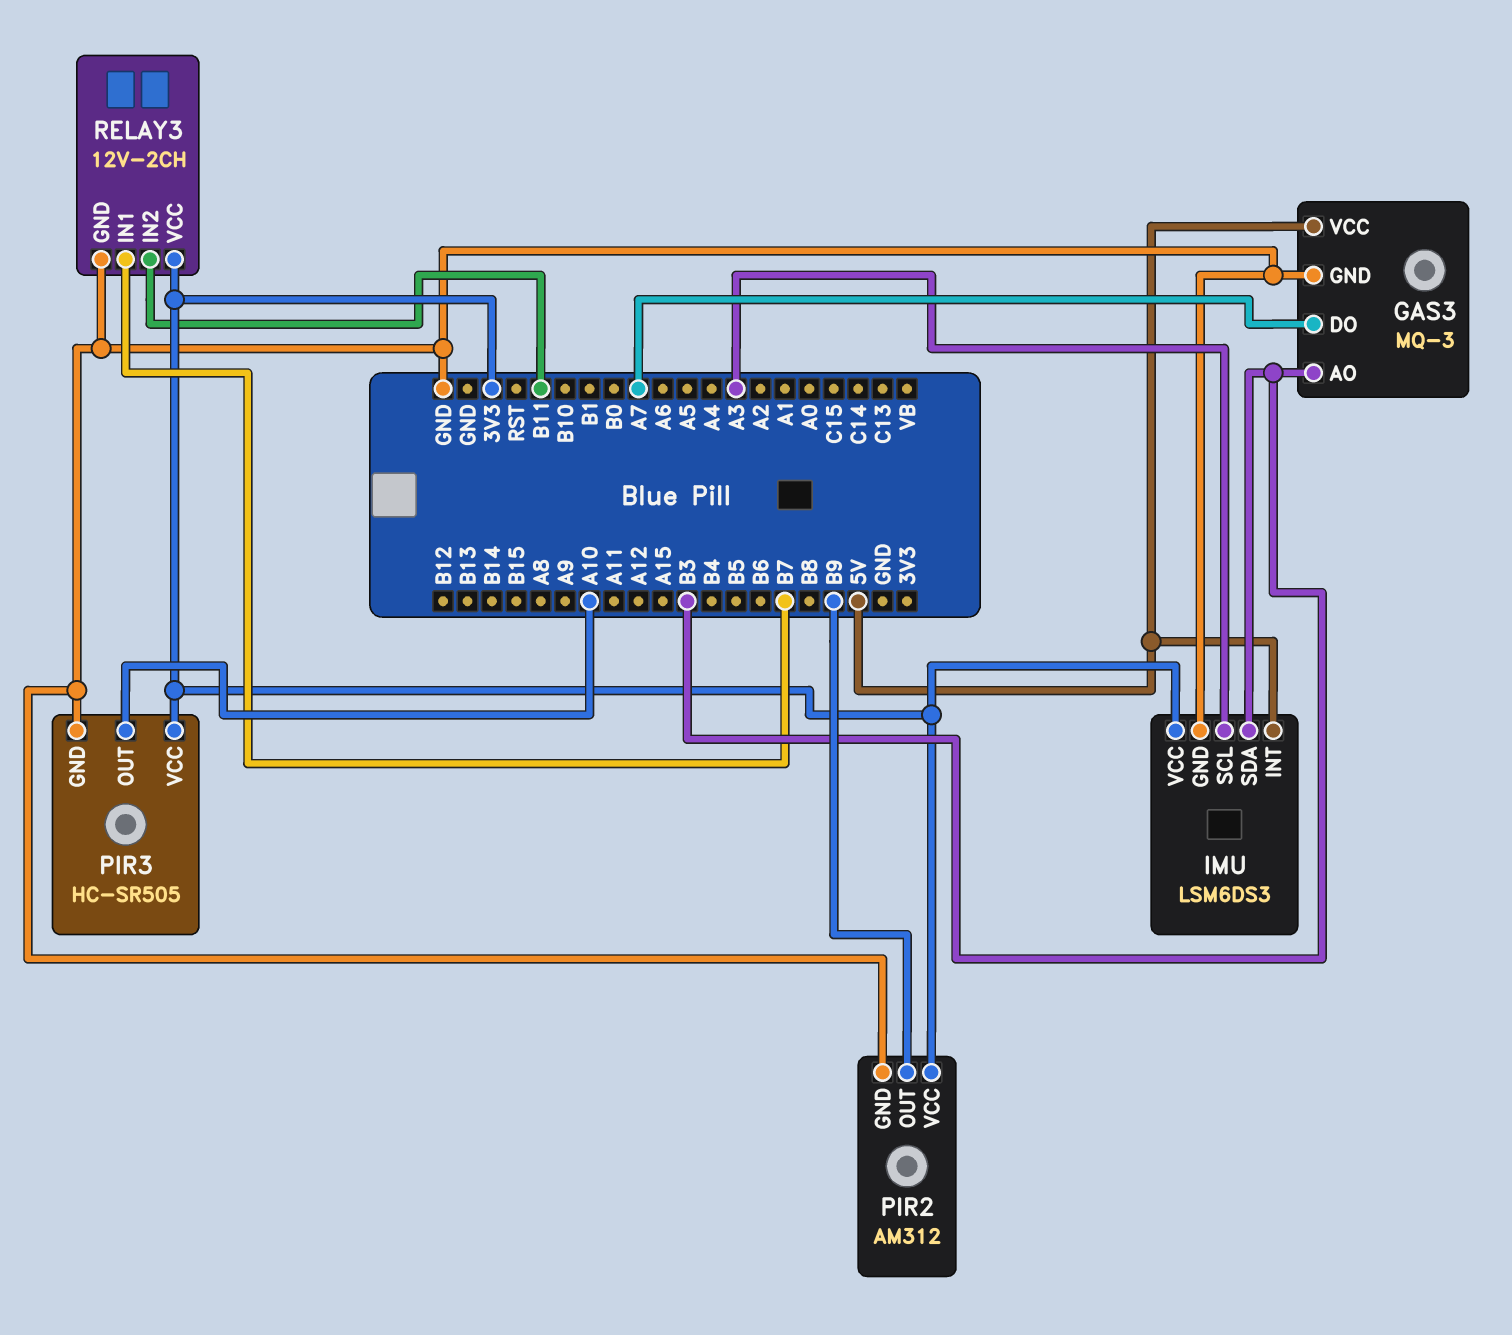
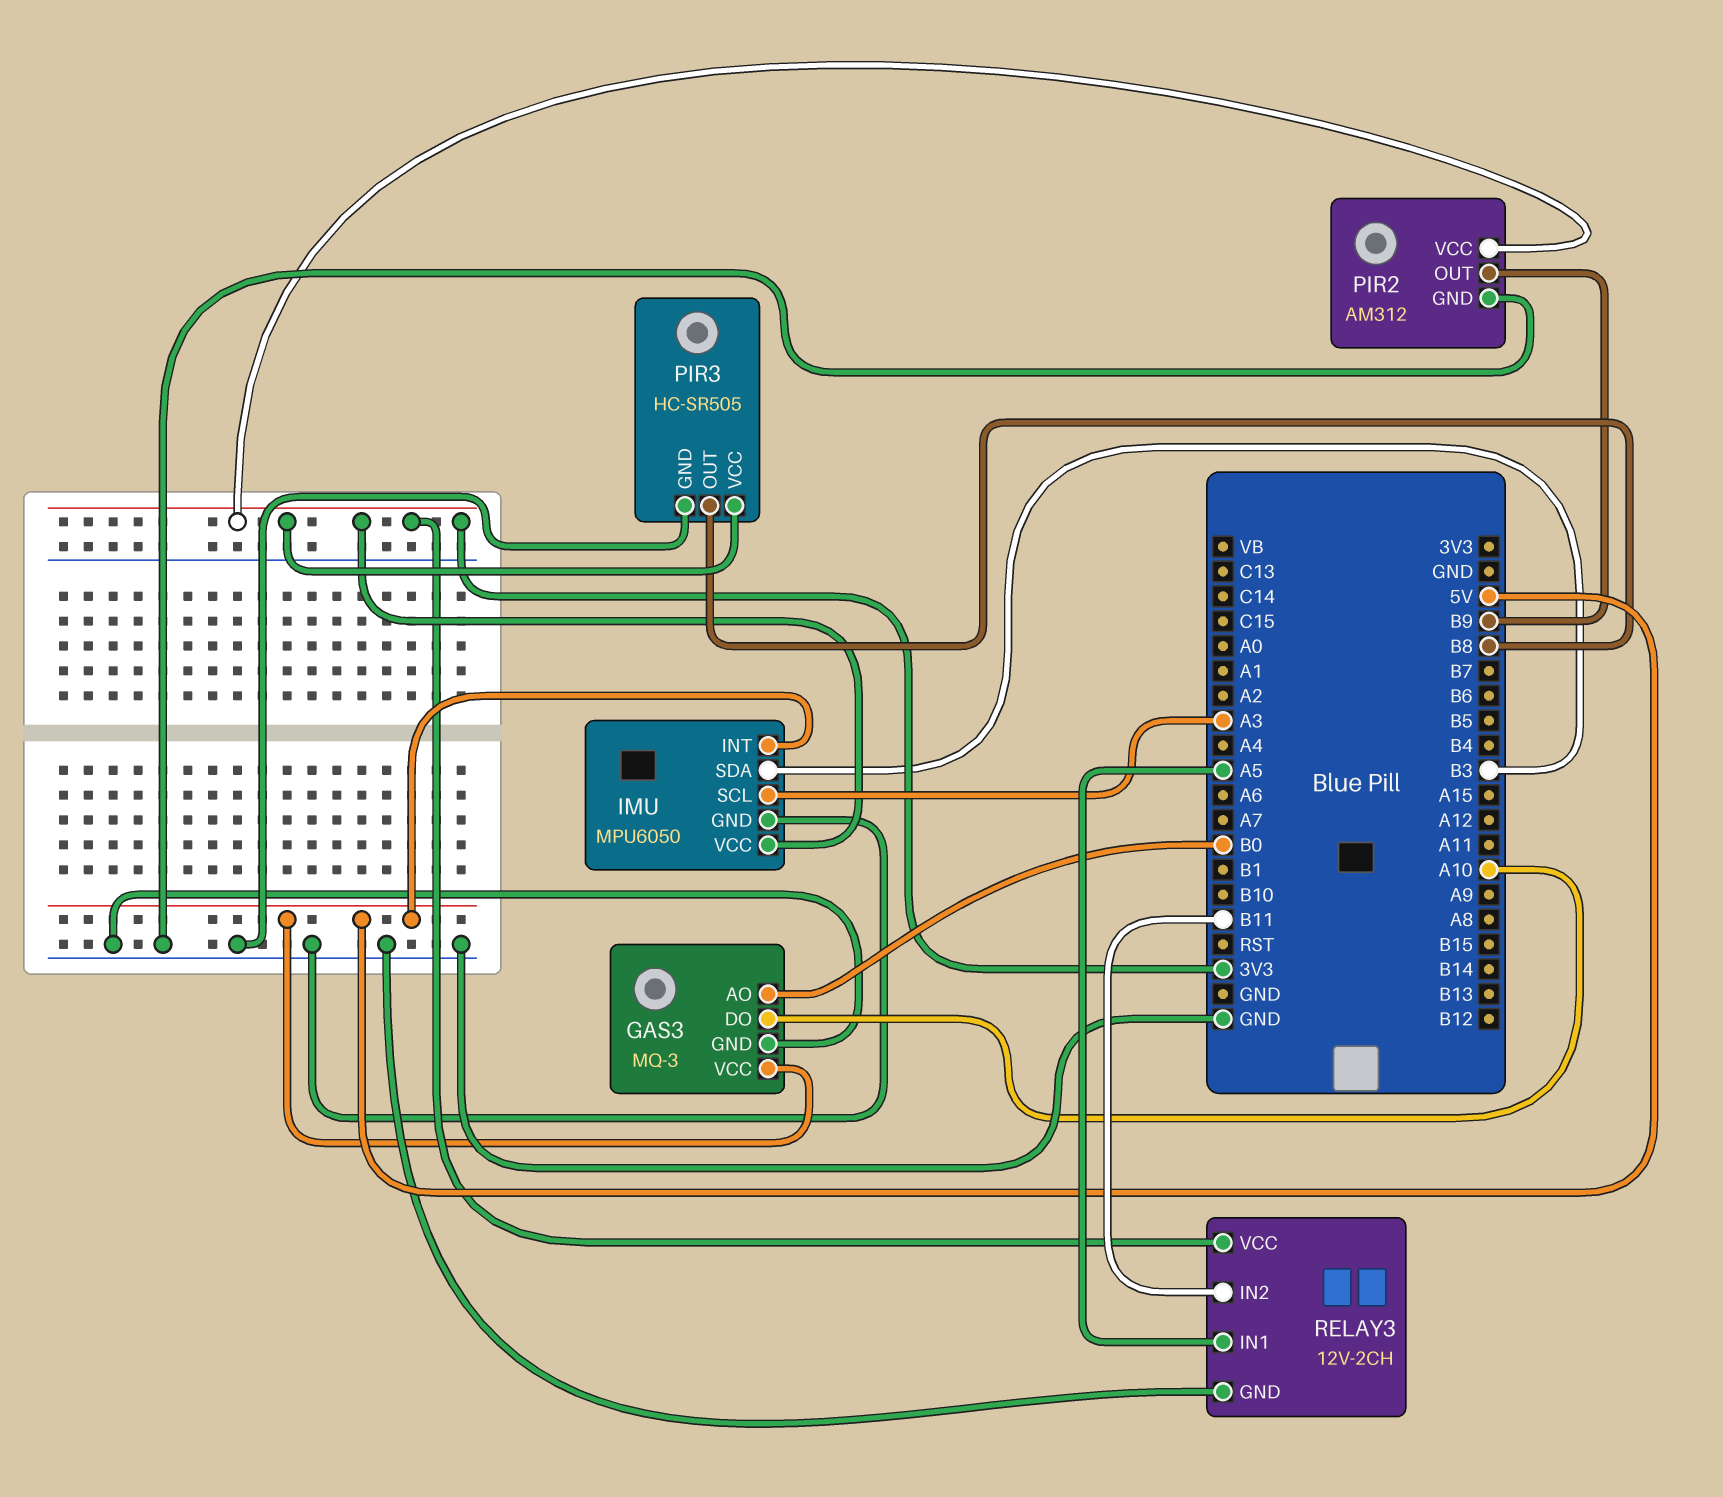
GAS3 pin AO: B3 -> B0
GAS3 pin DO: A7 -> A10
IMU: LSM6DS3 -> MPU6050
PIR3 pin OUT: A10 -> B8
RELAY3 pin IN1: B7 -> A5

